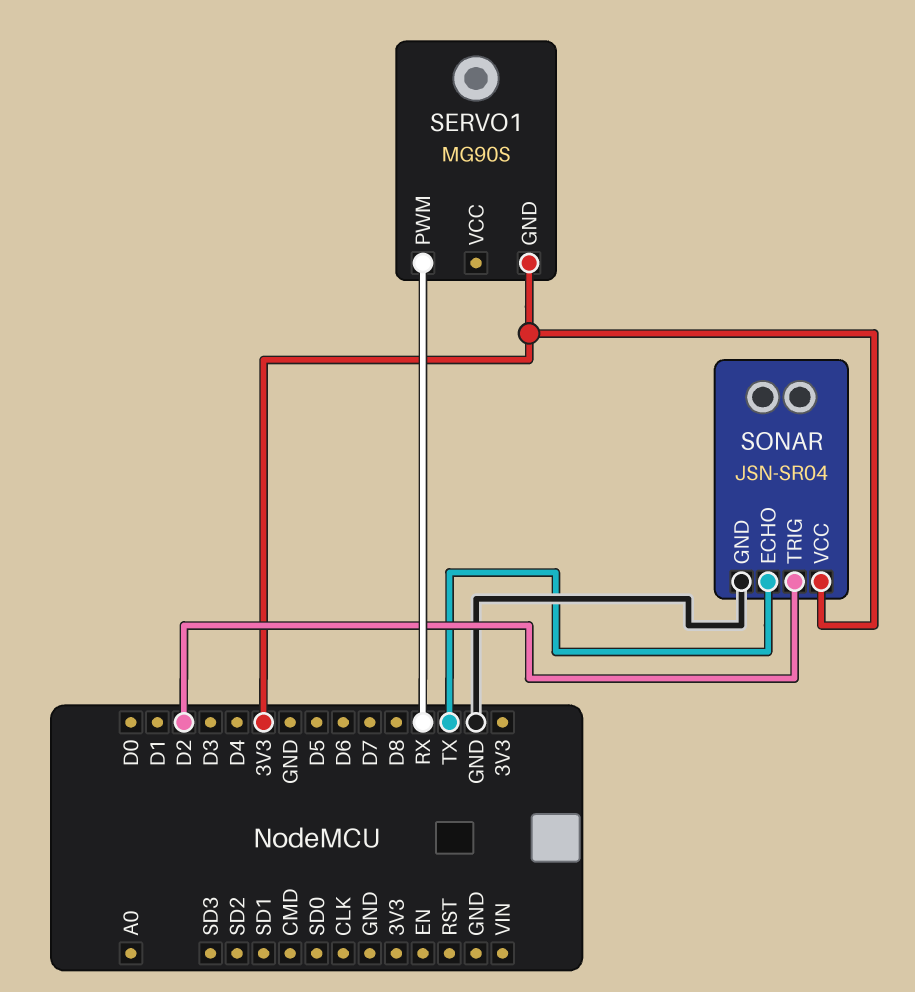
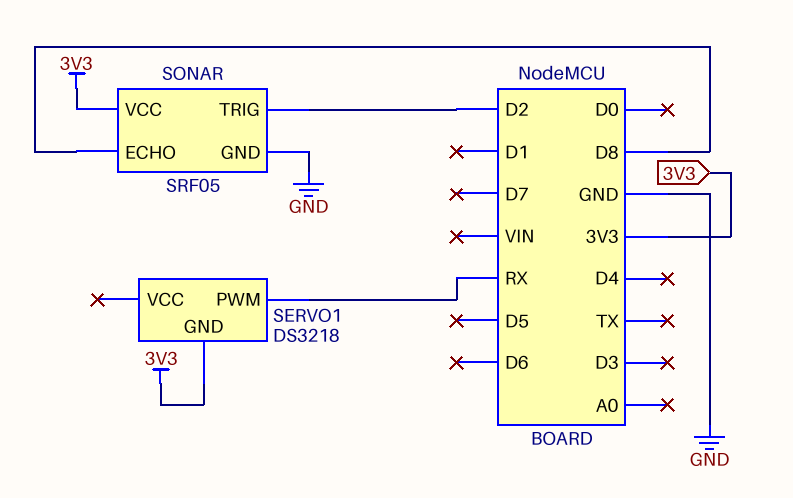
SERVO1: MG90S -> DS3218
SONAR: JSN-SR04 -> SRF05
SONAR pin ECHO: TX -> D8

